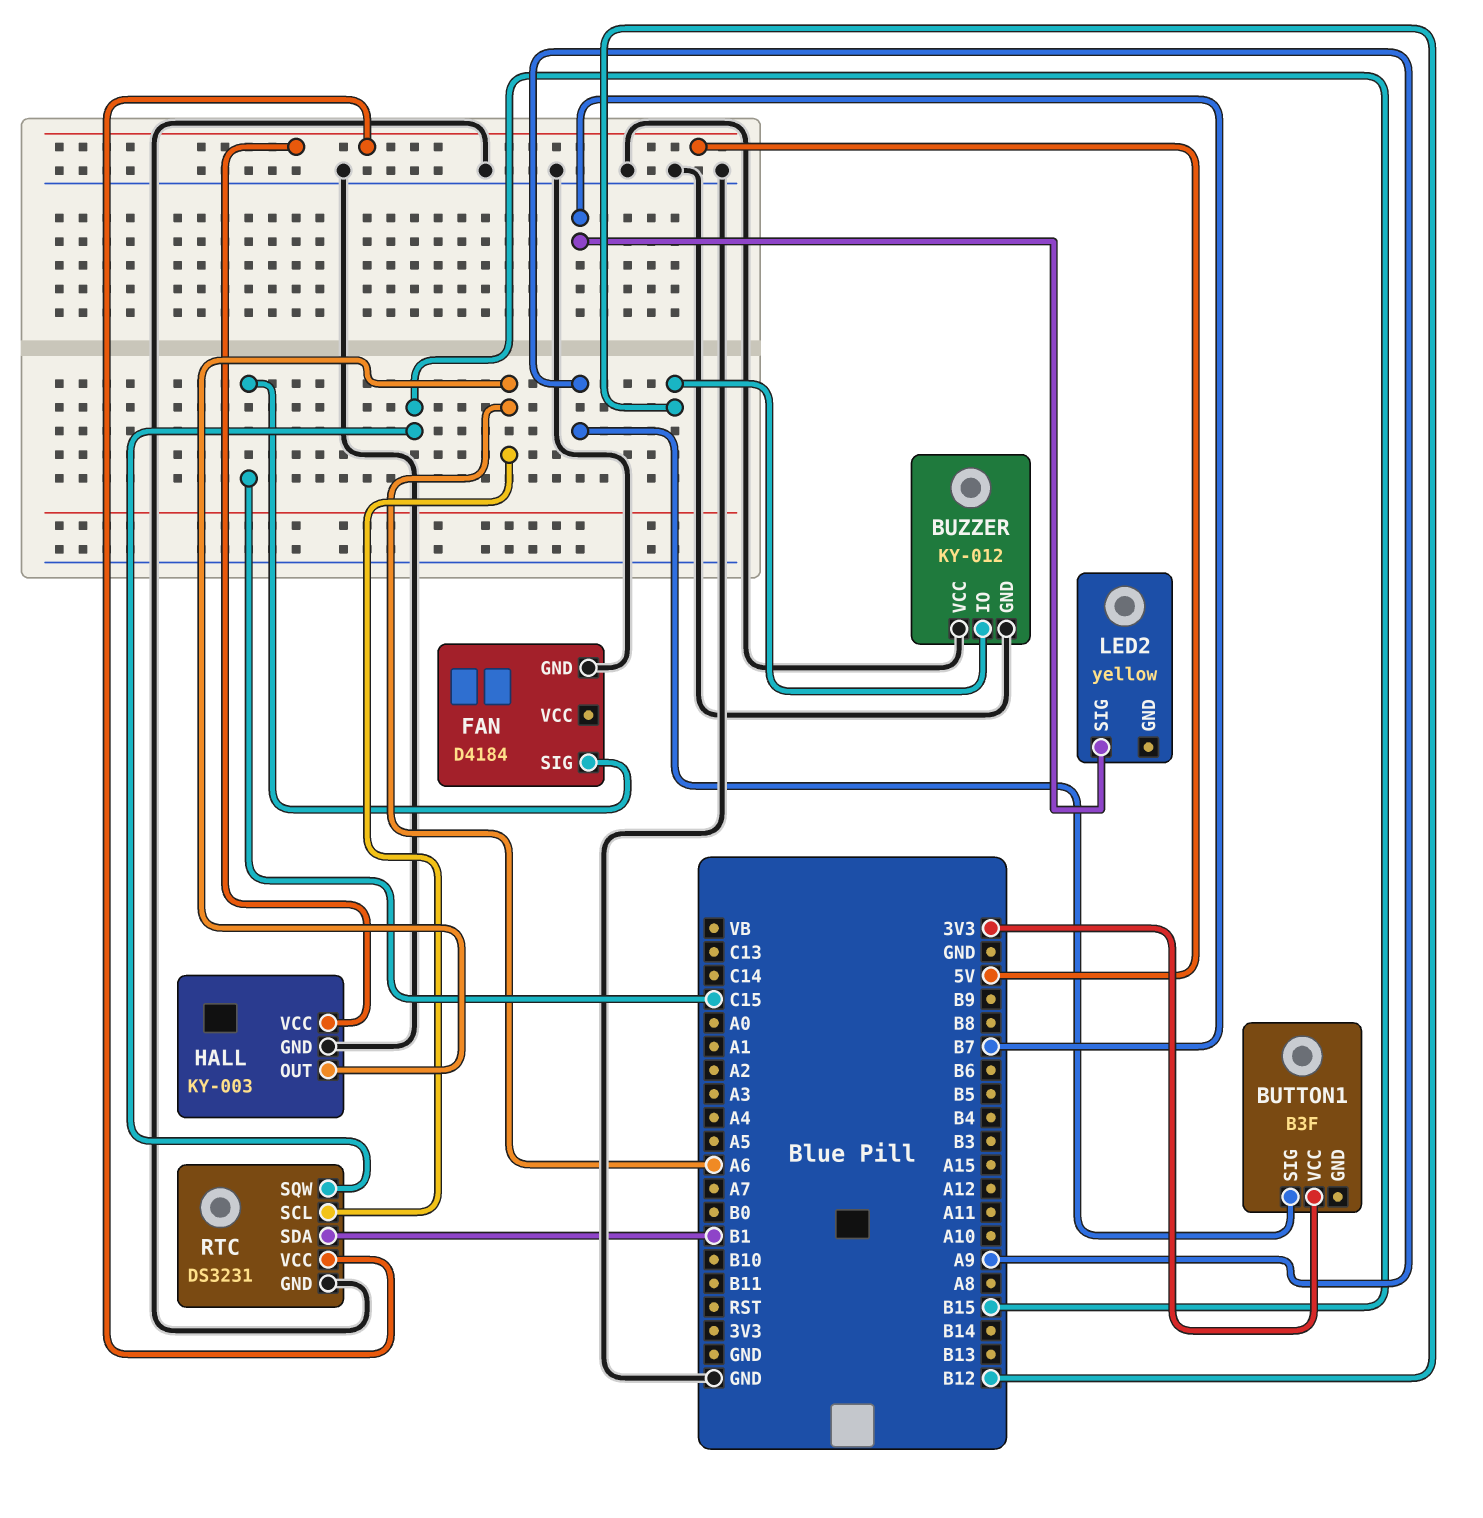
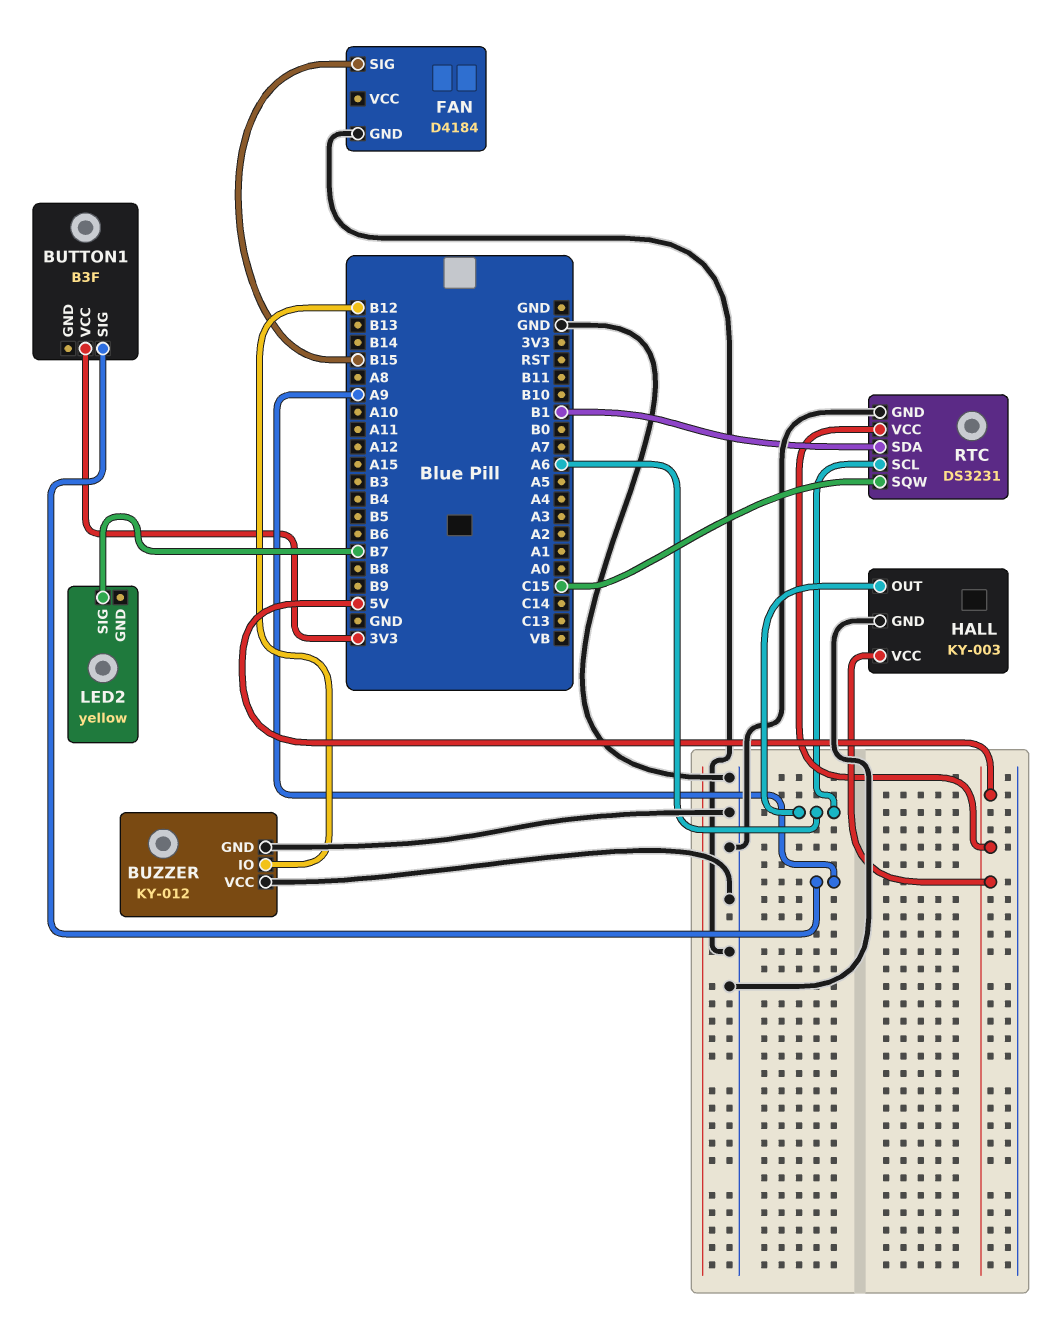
FAN pin SIG: C15 -> B15
RTC pin SQW: B15 -> C15

